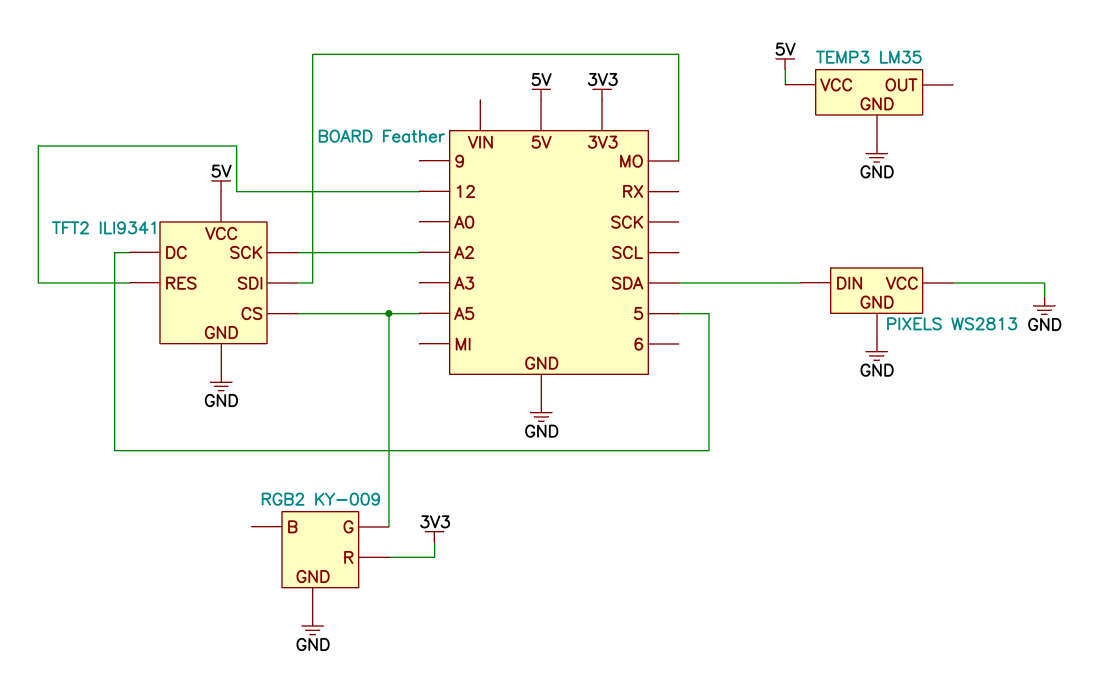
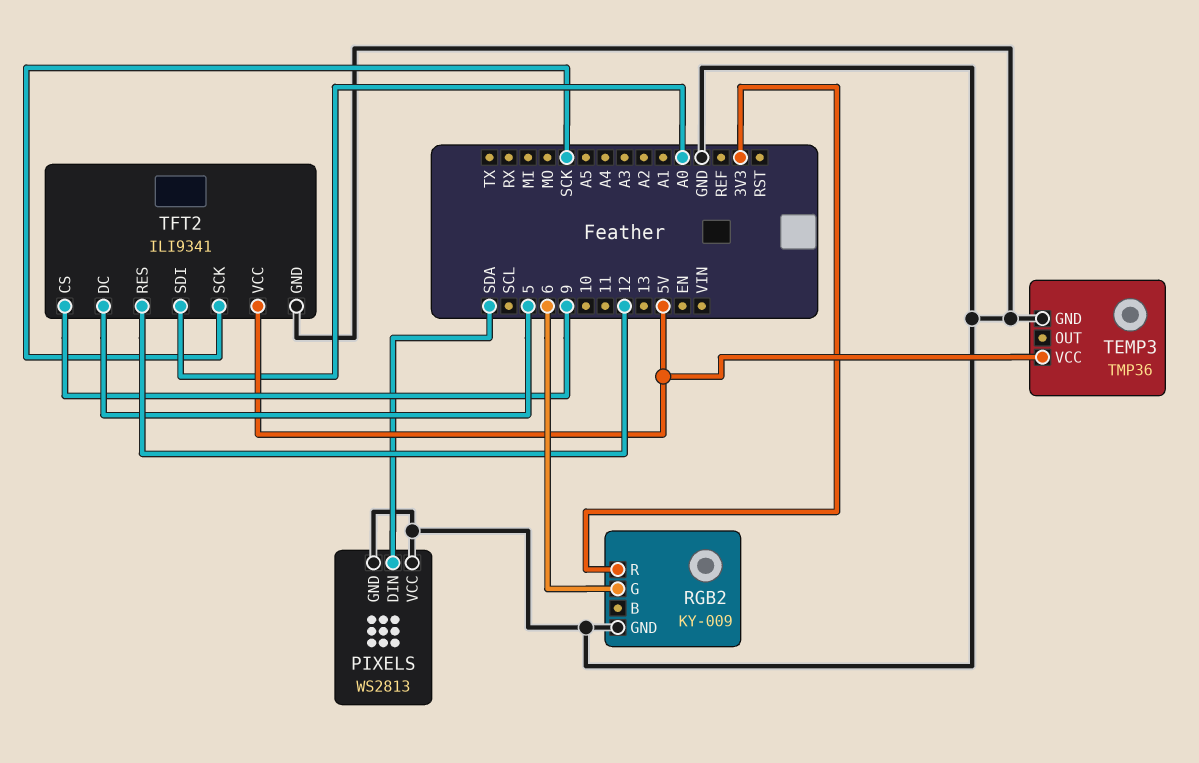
RGB2 pin G: A5 -> 6
TEMP3: LM35 -> TMP36
TFT2 pin CS: A5 -> 9
TFT2 pin SCK: A2 -> SCK
TFT2 pin SDI: MO -> A0

